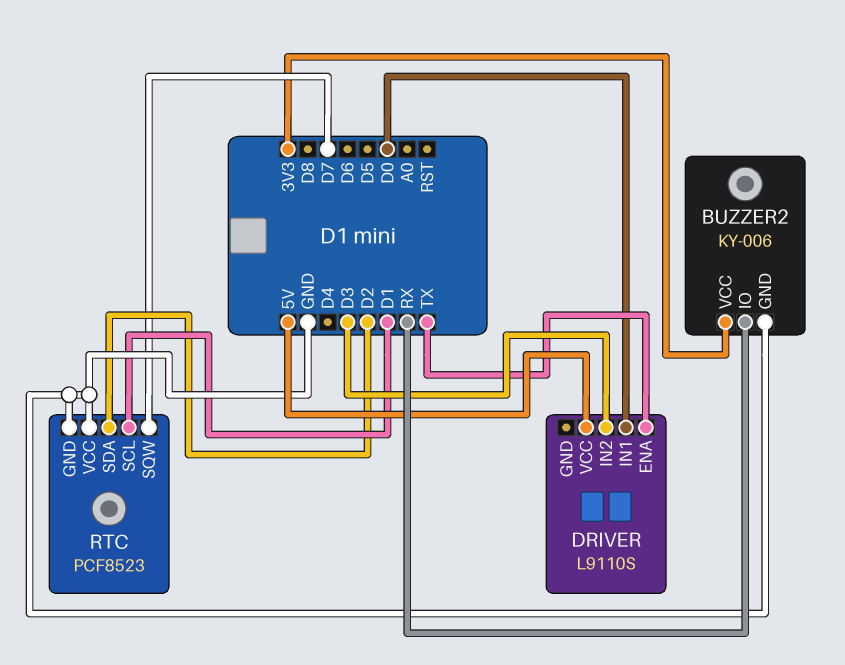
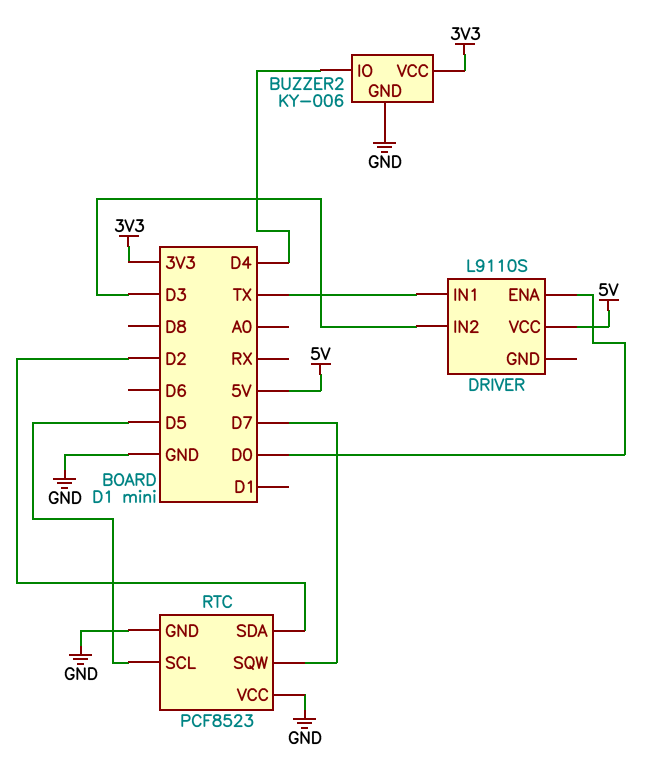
BUZZER2 pin IO: RX -> D4
DRIVER pin ENA: TX -> D0
DRIVER pin IN1: D0 -> TX
RTC pin SCL: D1 -> D5

